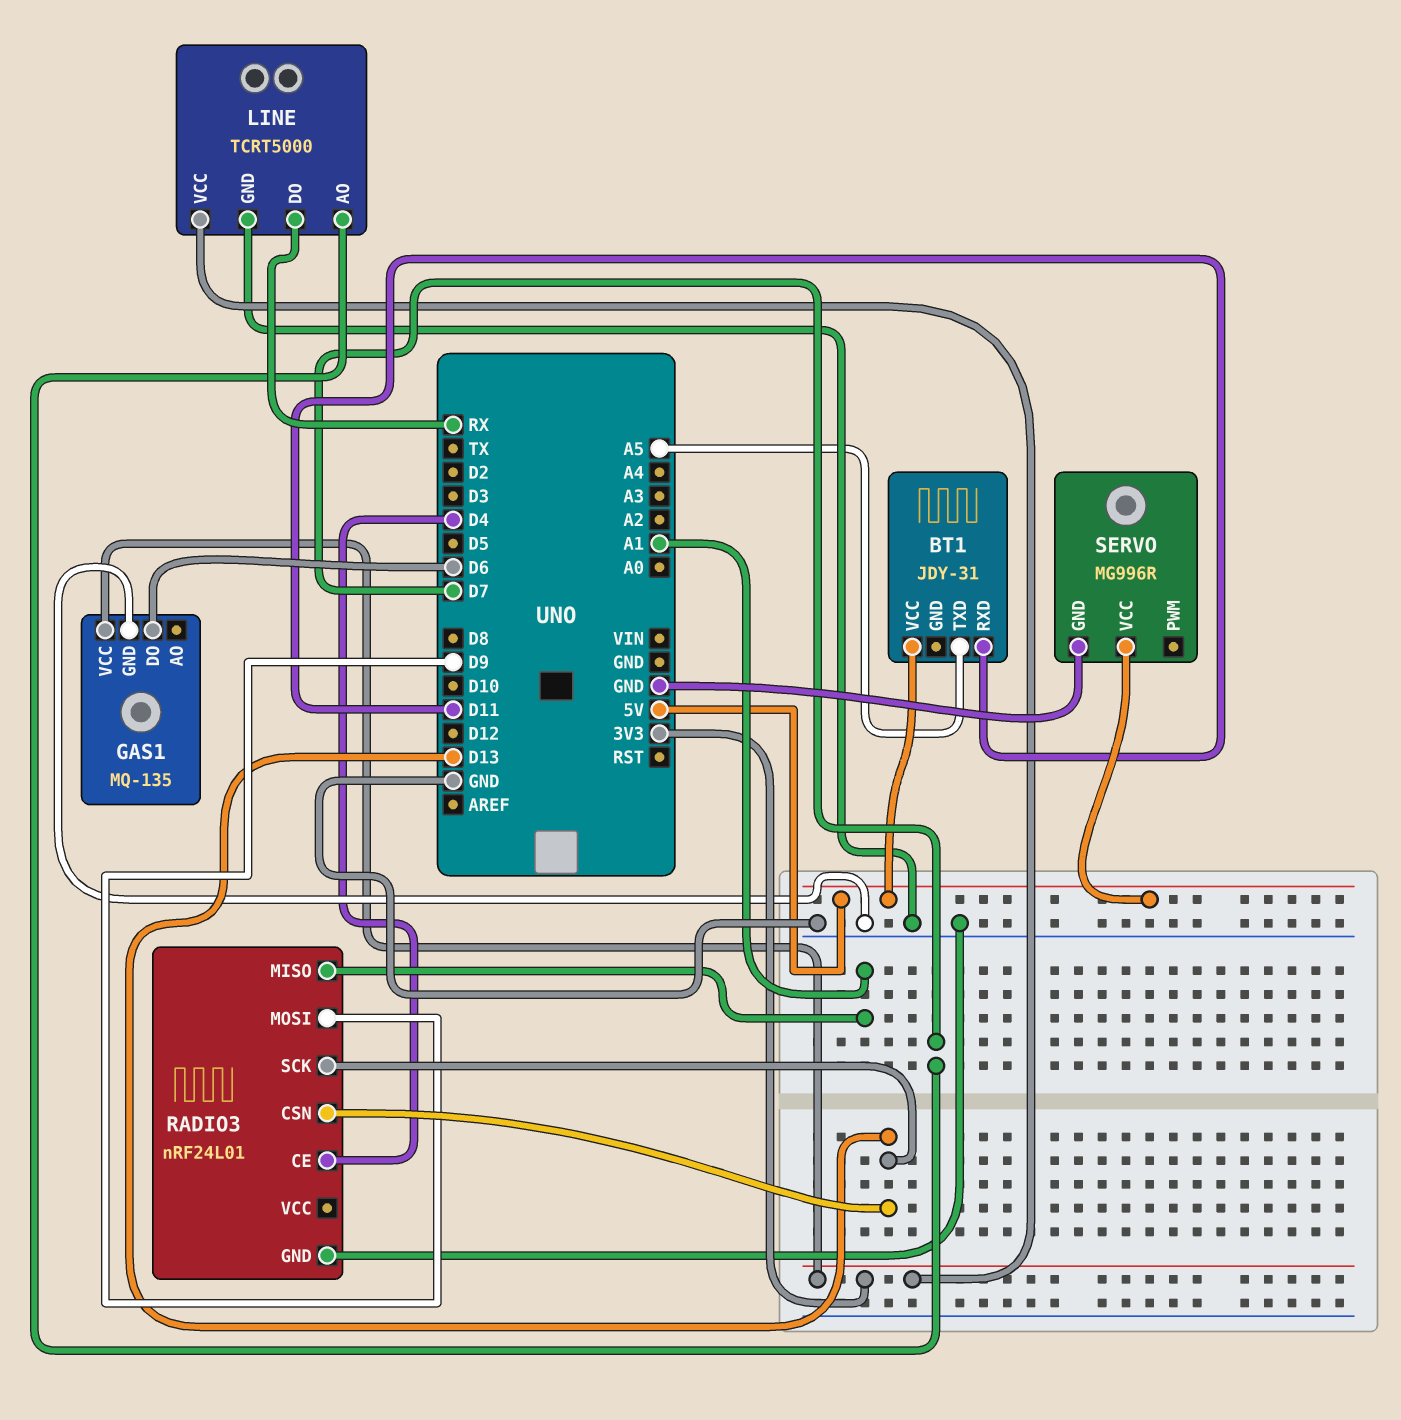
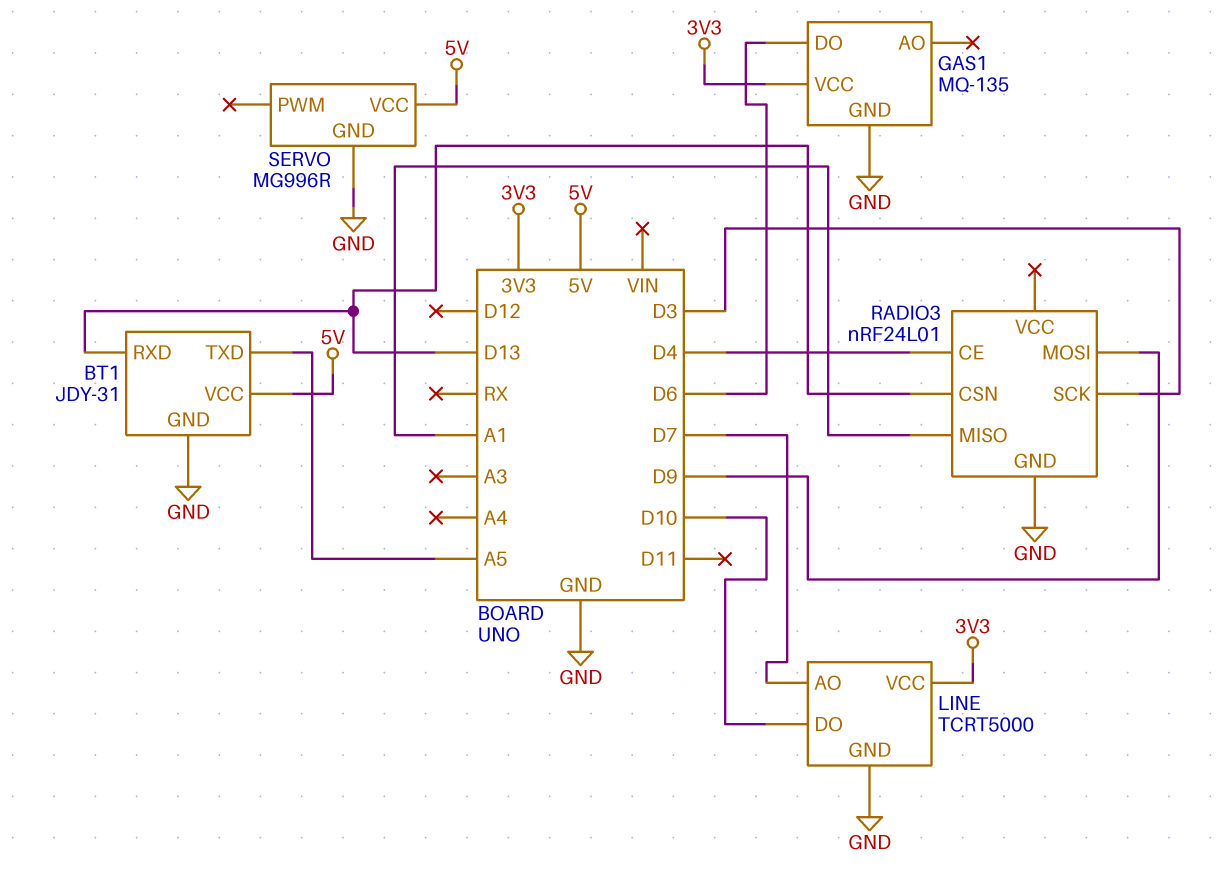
BT1 pin GND: none -> GND
BT1 pin RXD: D11 -> D13
LINE pin DO: RX -> D10
RADIO3 pin SCK: D13 -> D3

